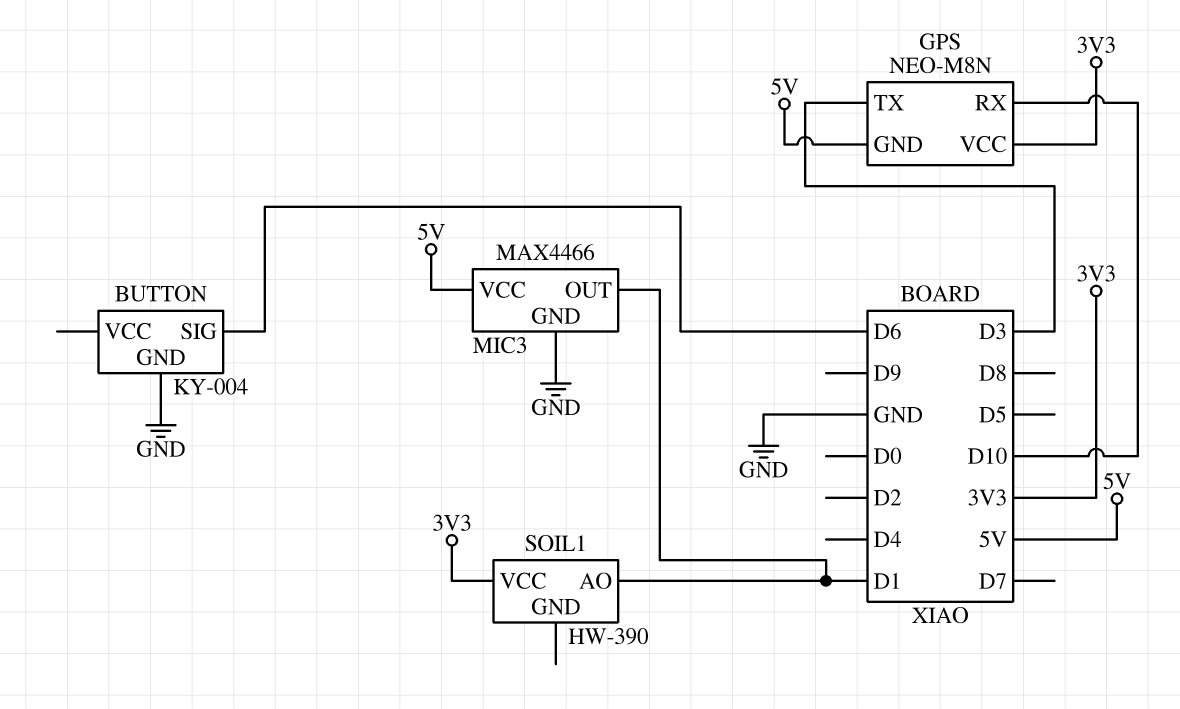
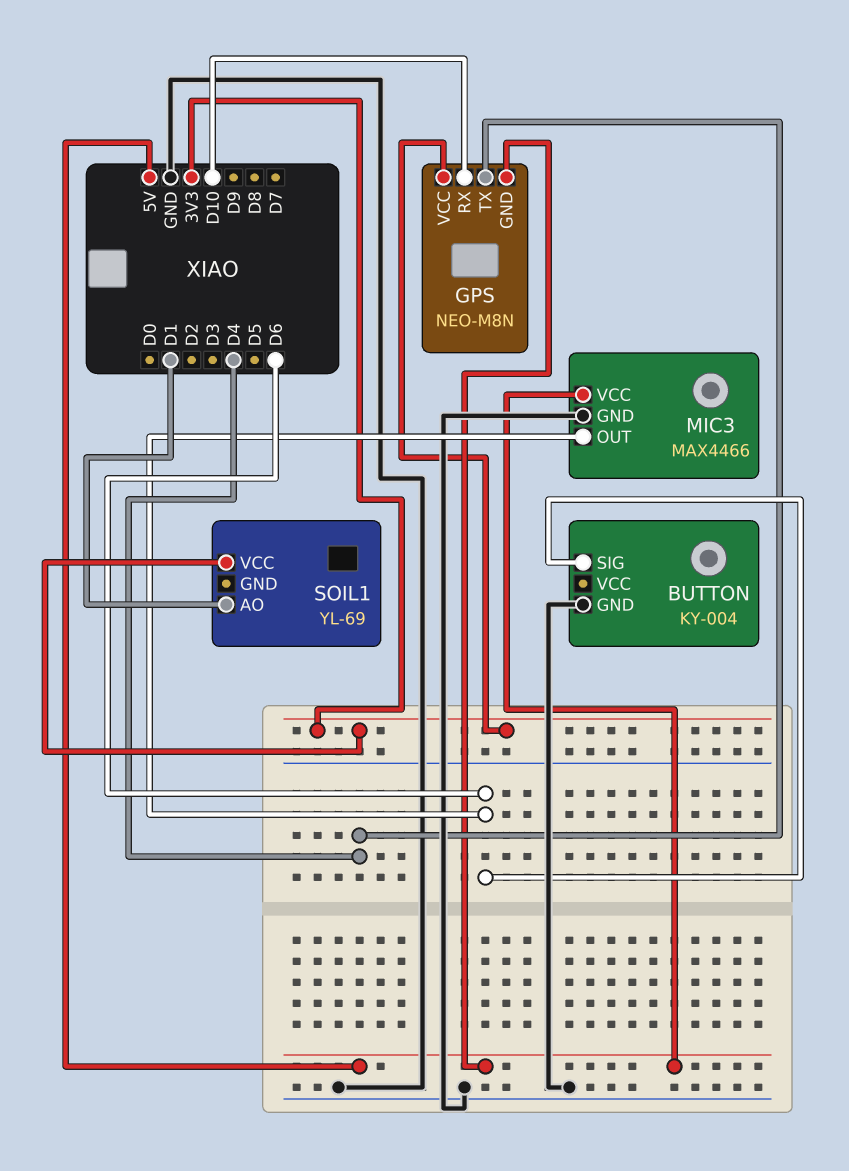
GPS pin TX: D3 -> D4
MIC3 pin OUT: D1 -> D6
SOIL1: HW-390 -> YL-69

